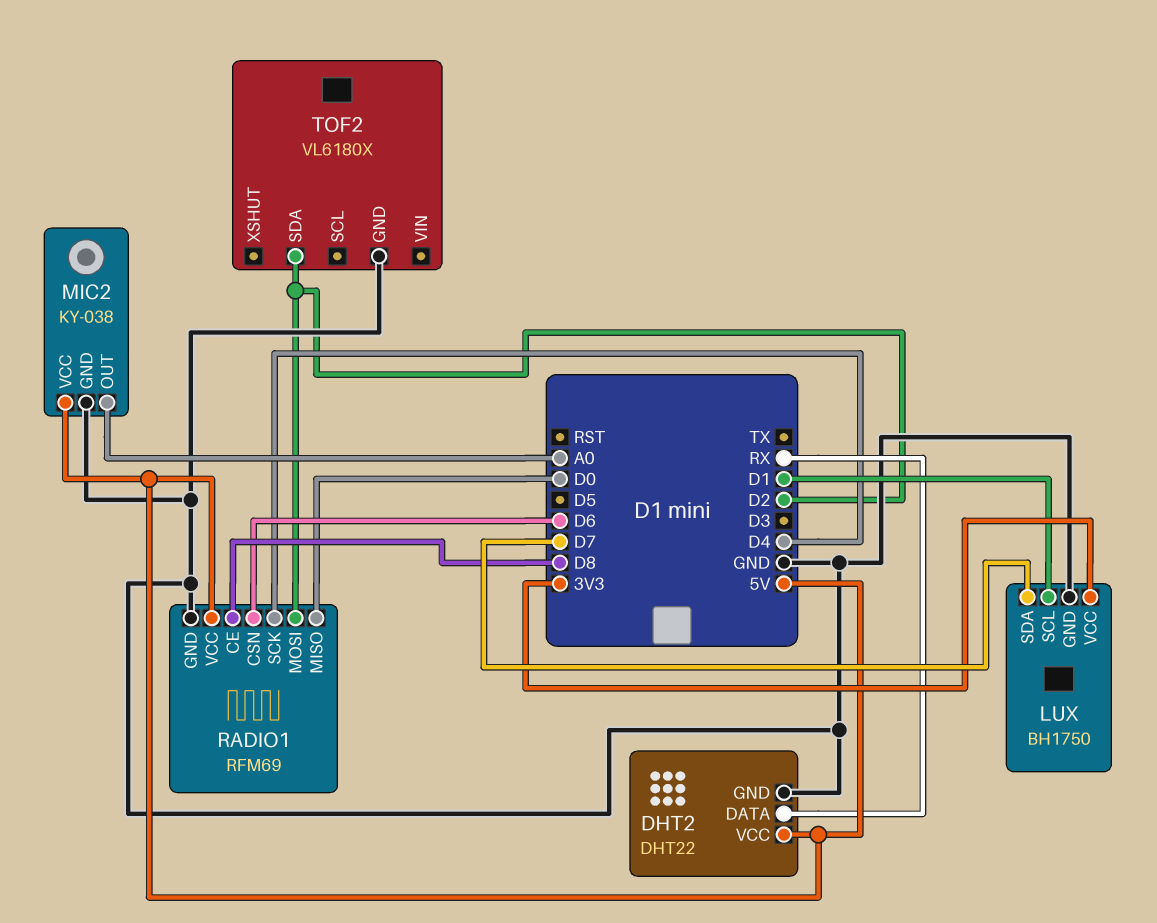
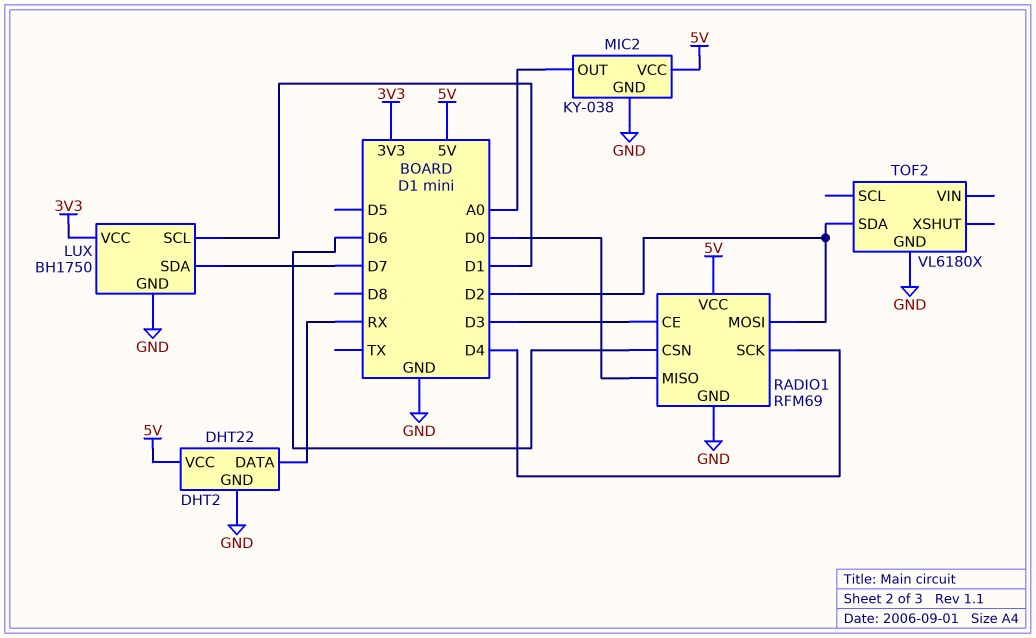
RADIO1 pin CE: D8 -> D3

